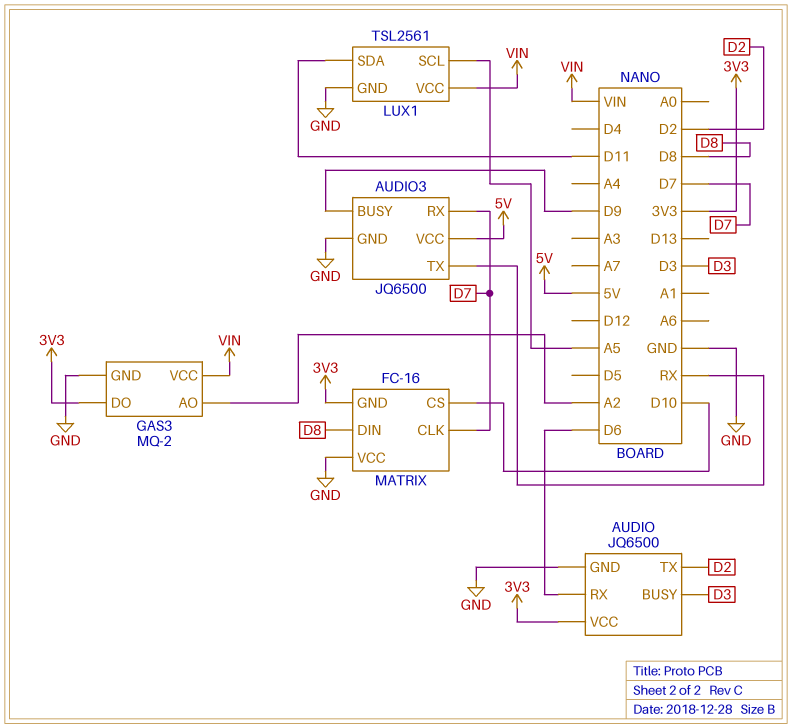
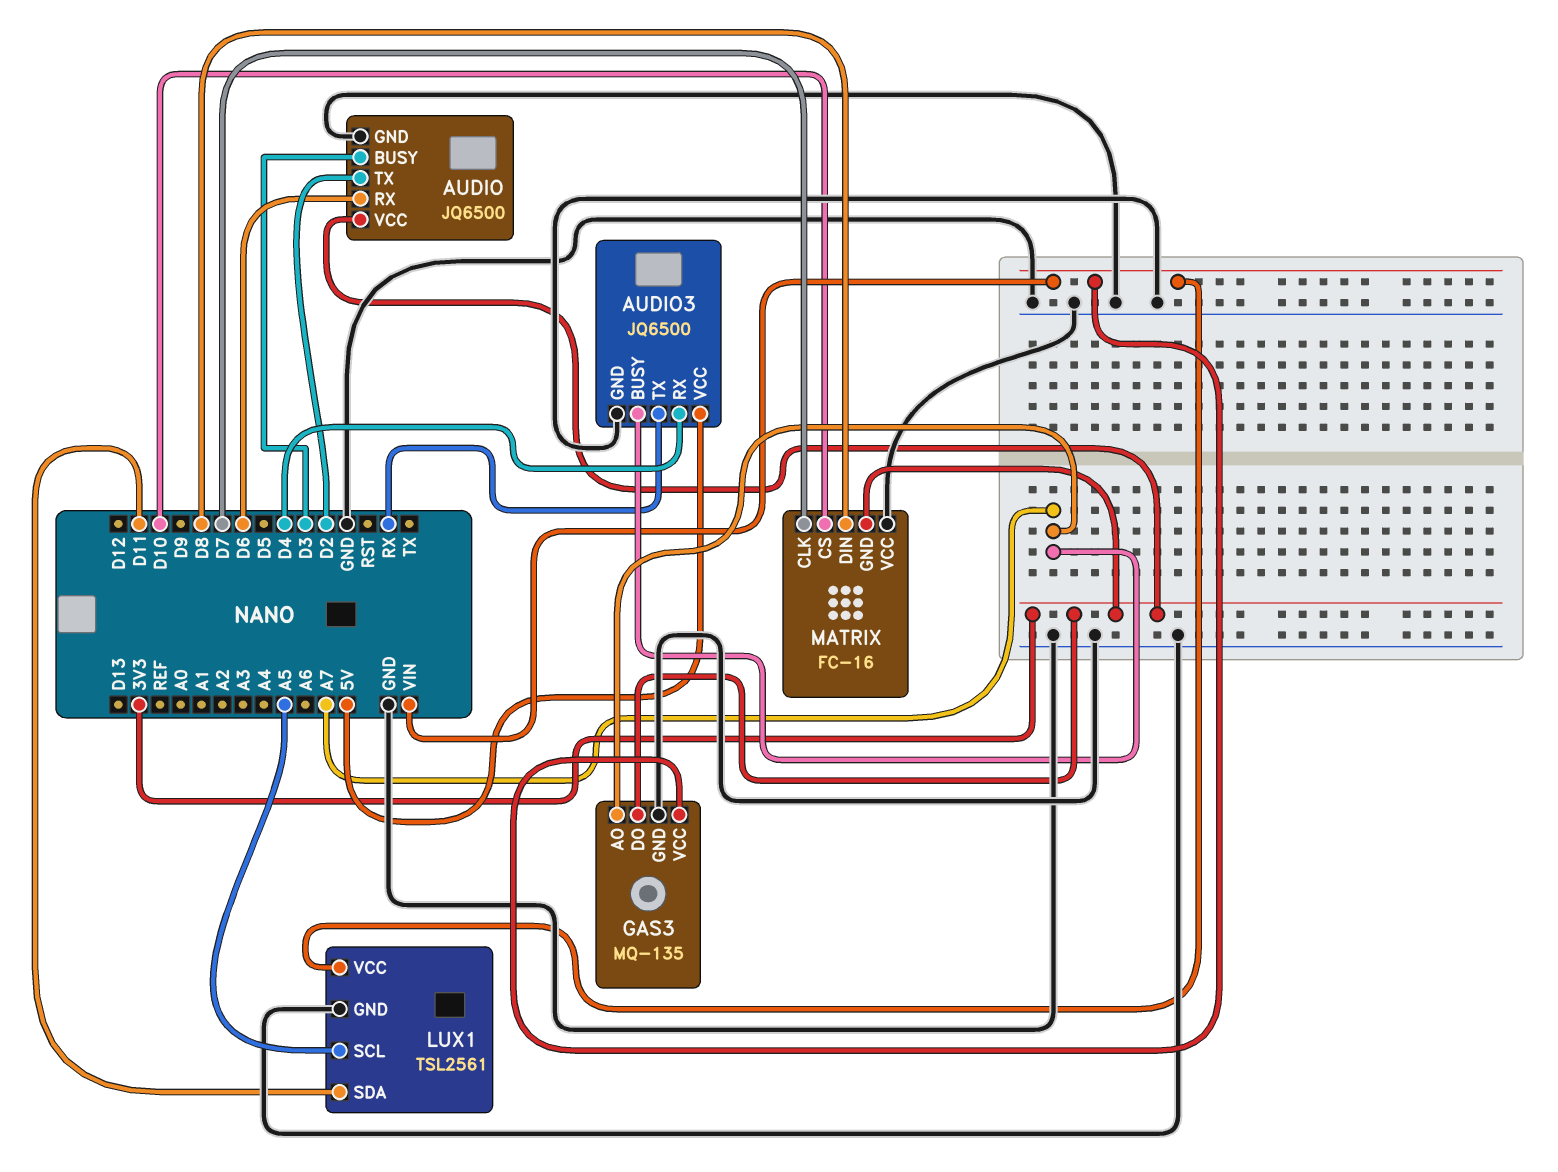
AUDIO3 pin BUSY: D9 -> A7
AUDIO3 pin RX: D7 -> D4
GAS3: MQ-2 -> MQ-135
GAS3 pin AO: A2 -> A7

